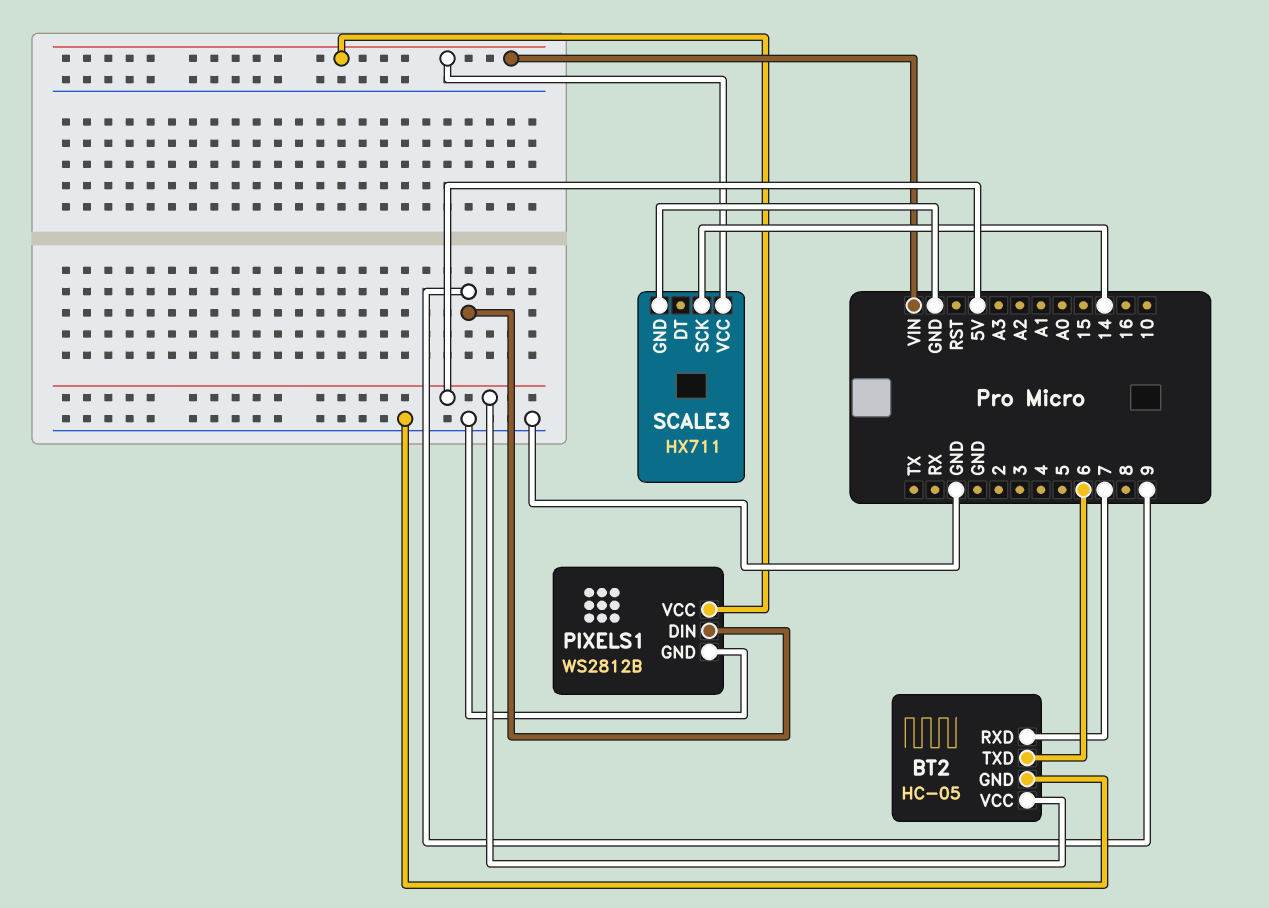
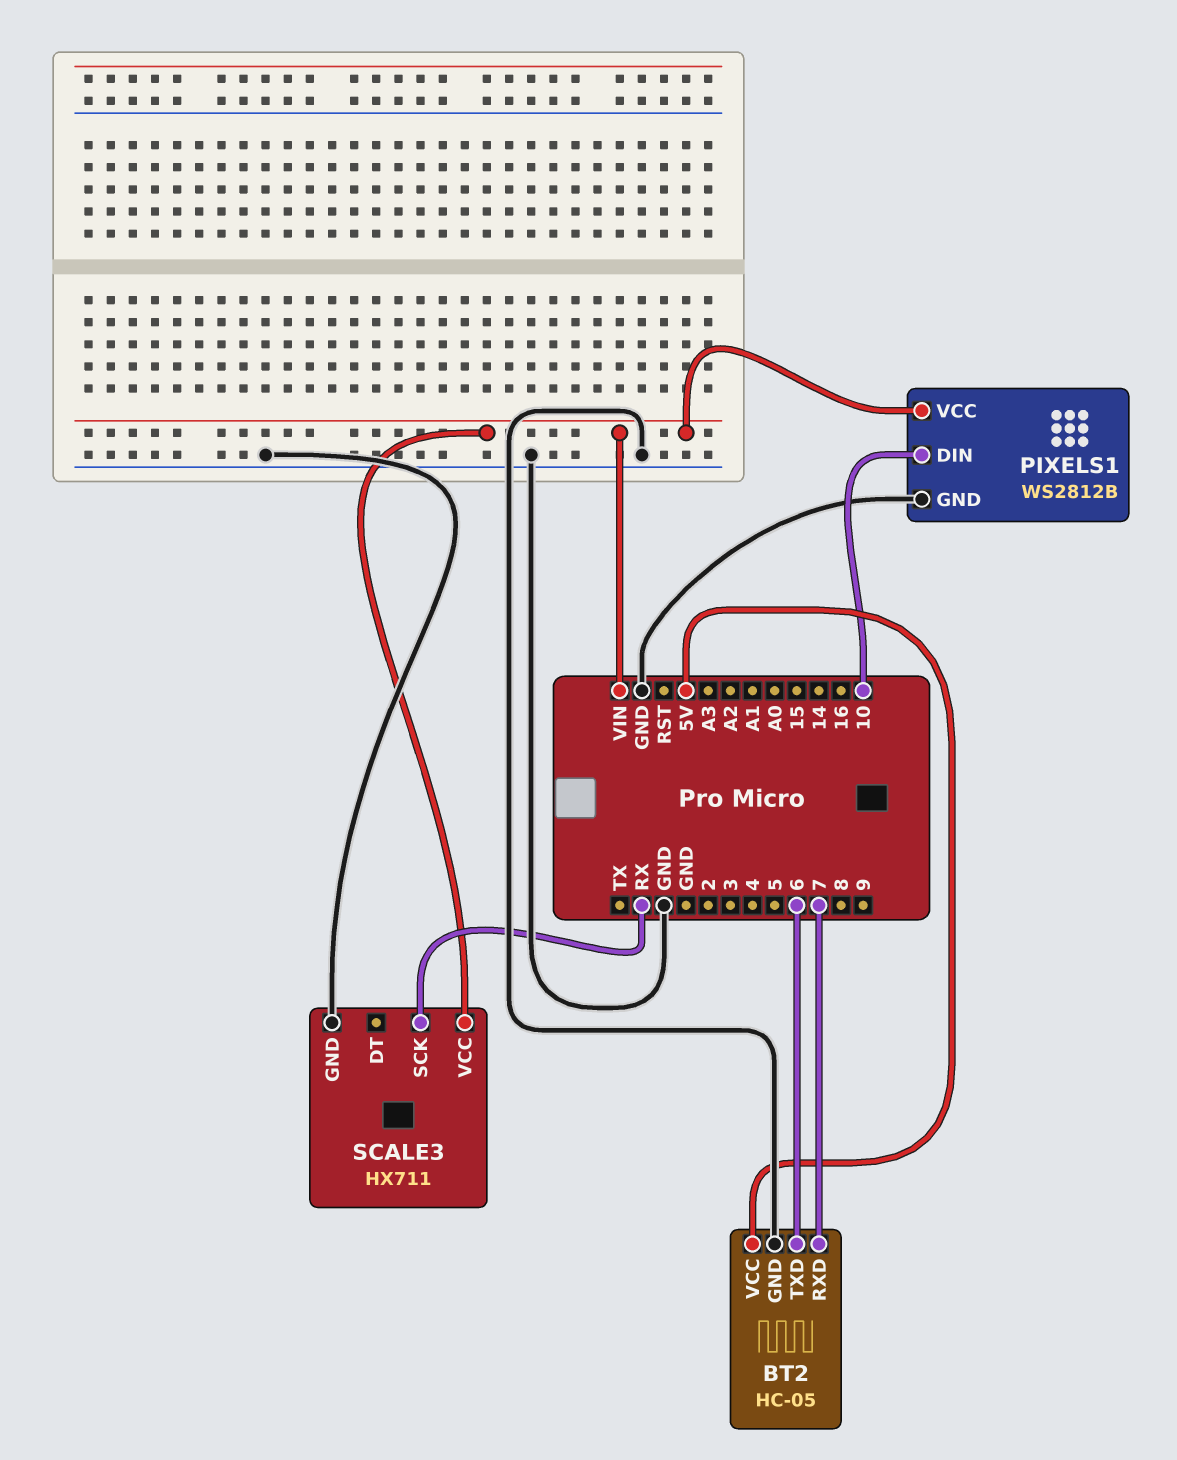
PIXELS1 pin DIN: 9 -> 10
SCALE3 pin SCK: 14 -> RX

